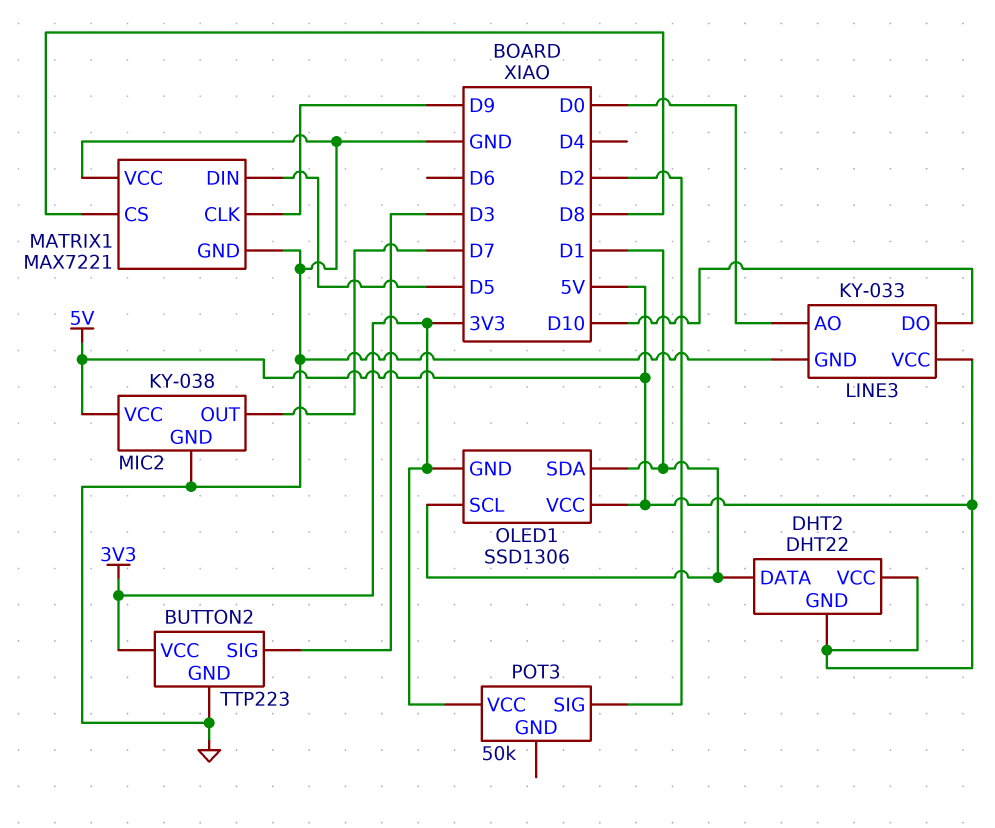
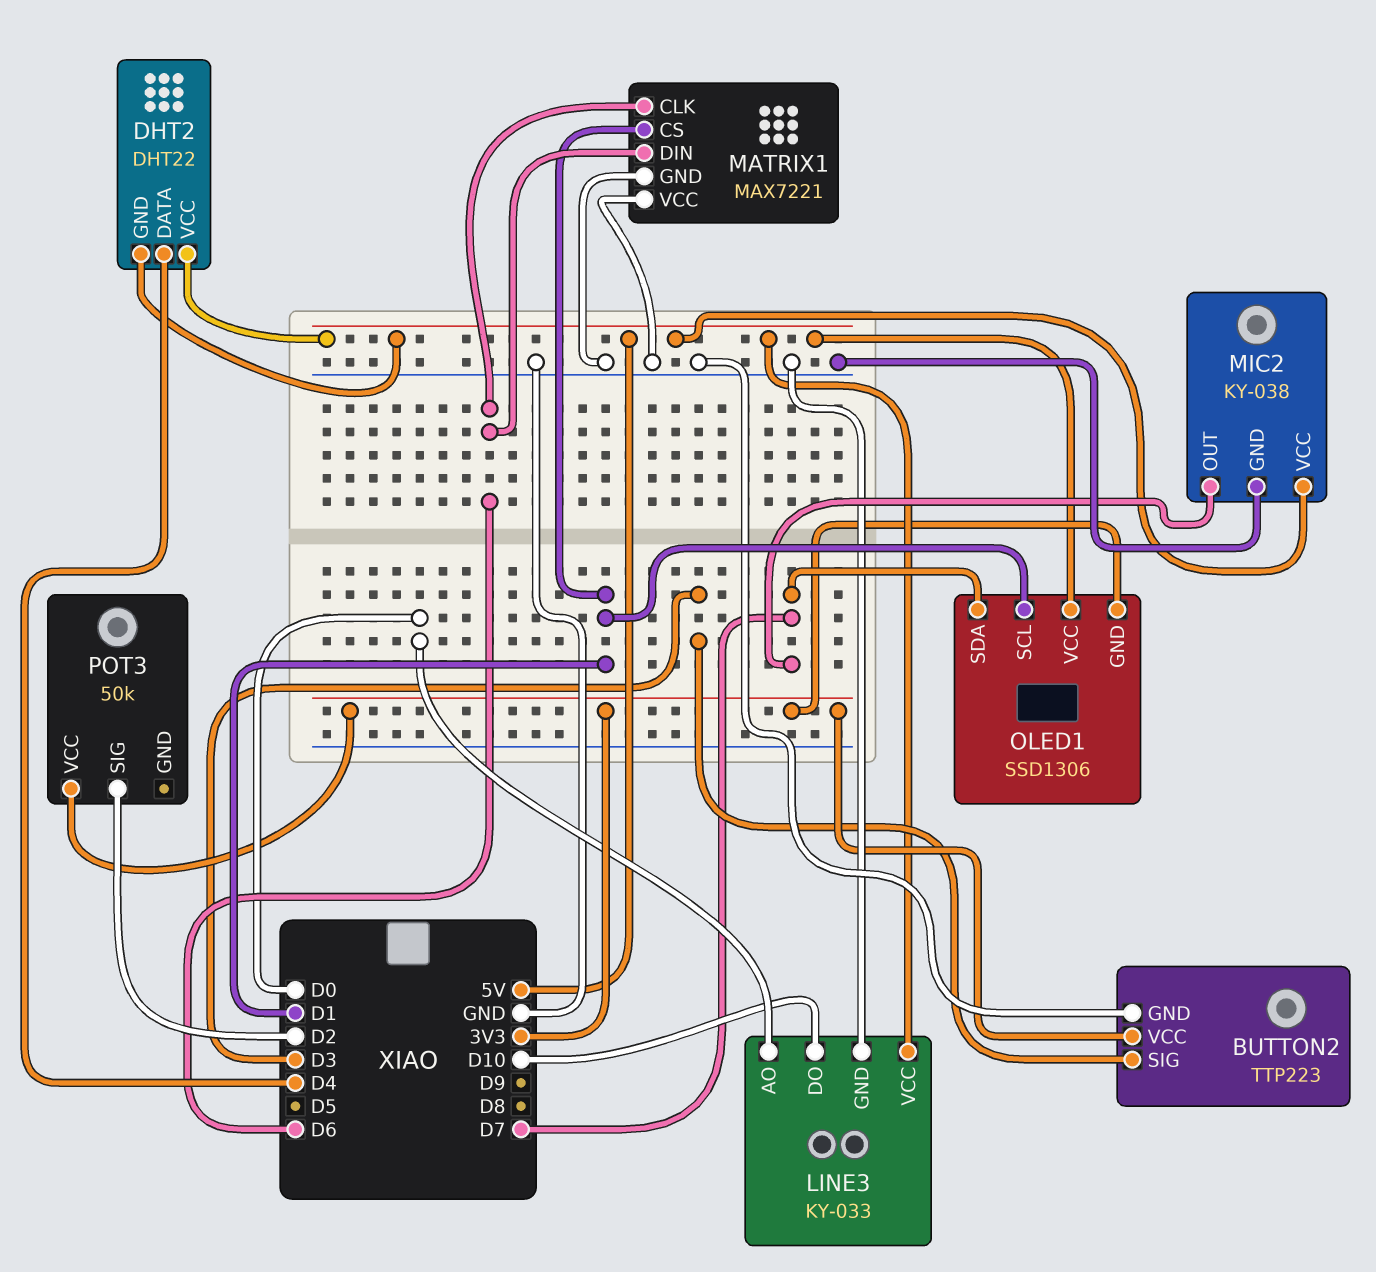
DHT2 pin DATA: D1 -> D4
MATRIX1 pin CLK: D9 -> D6
MATRIX1 pin CS: D8 -> D1
MATRIX1 pin DIN: D5 -> D6
OLED1 pin SDA: D1 -> D7

